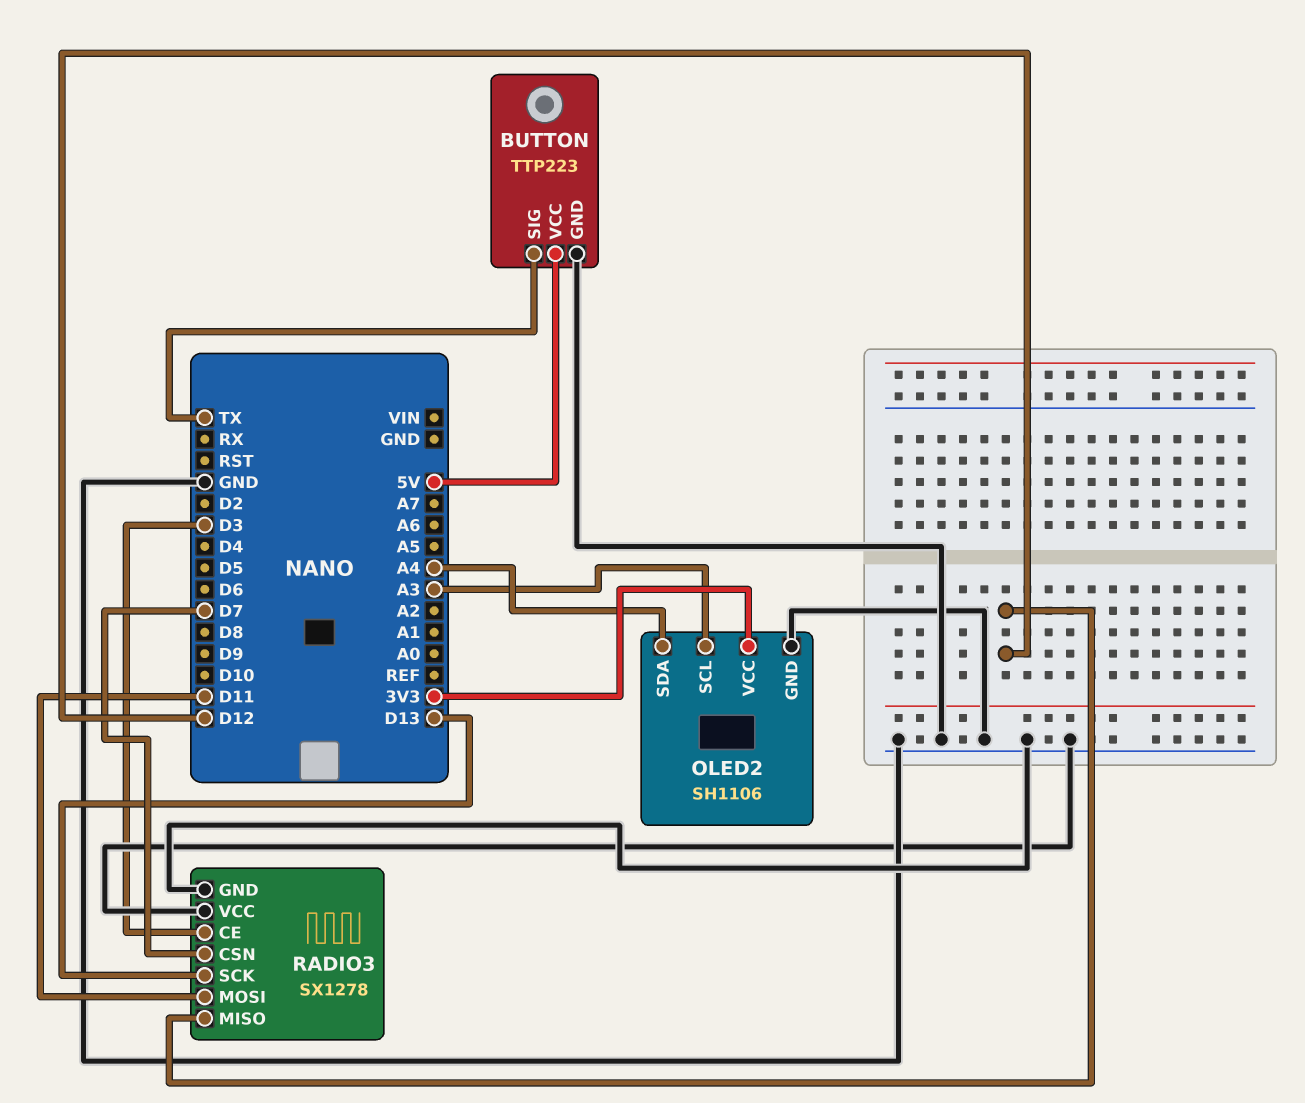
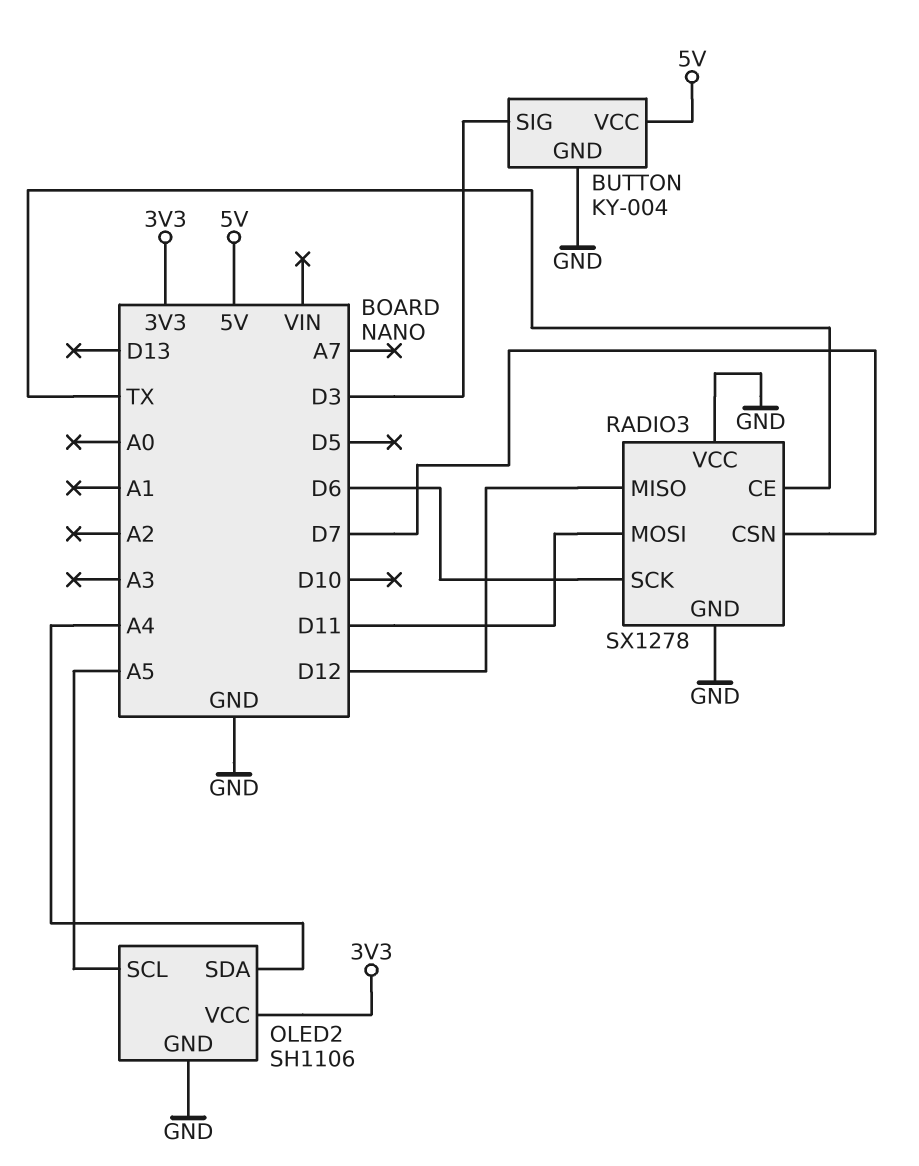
BUTTON: TTP223 -> KY-004
BUTTON pin SIG: TX -> D3
OLED2 pin SCL: A3 -> A5
RADIO3 pin CE: D3 -> TX
RADIO3 pin SCK: D13 -> D6

